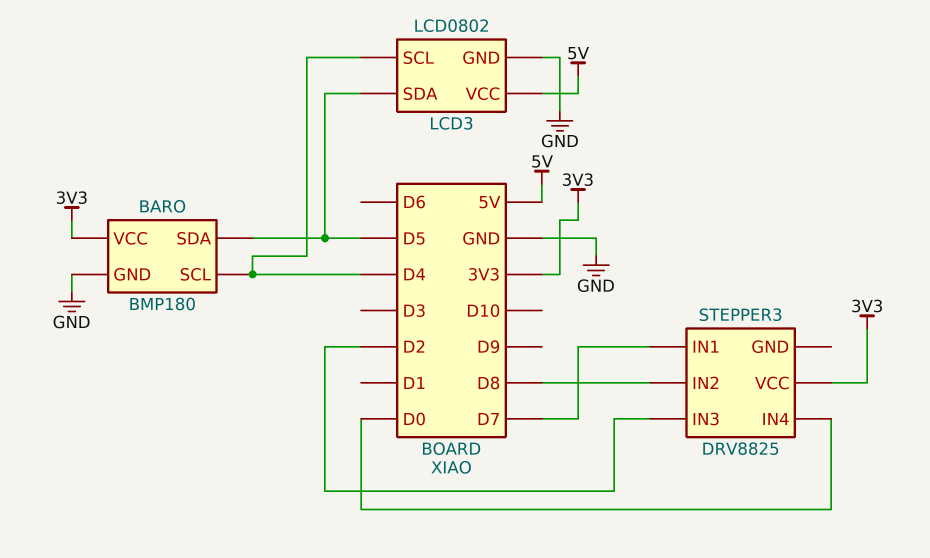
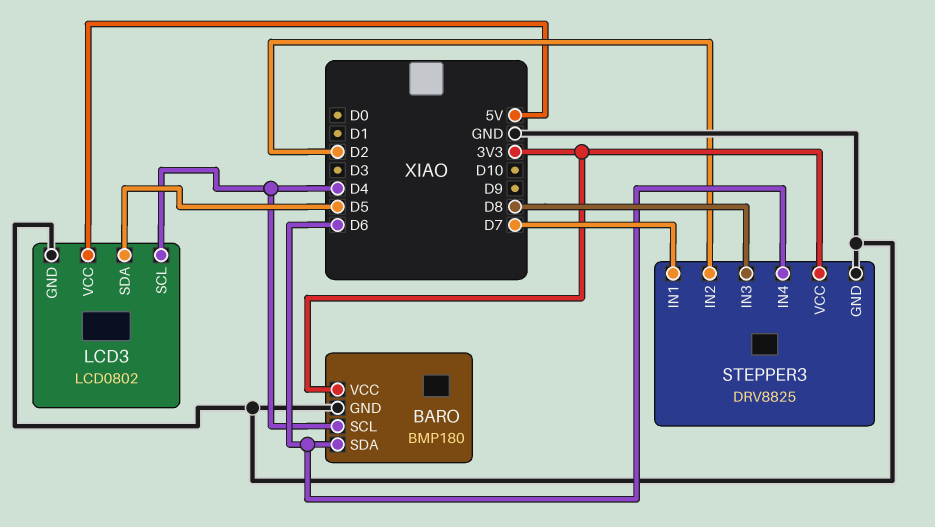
BARO pin SDA: D5 -> D6
STEPPER3 pin GND: none -> GND
STEPPER3 pin IN2: D8 -> D2
STEPPER3 pin IN3: D2 -> D8
STEPPER3 pin IN4: D0 -> D6

